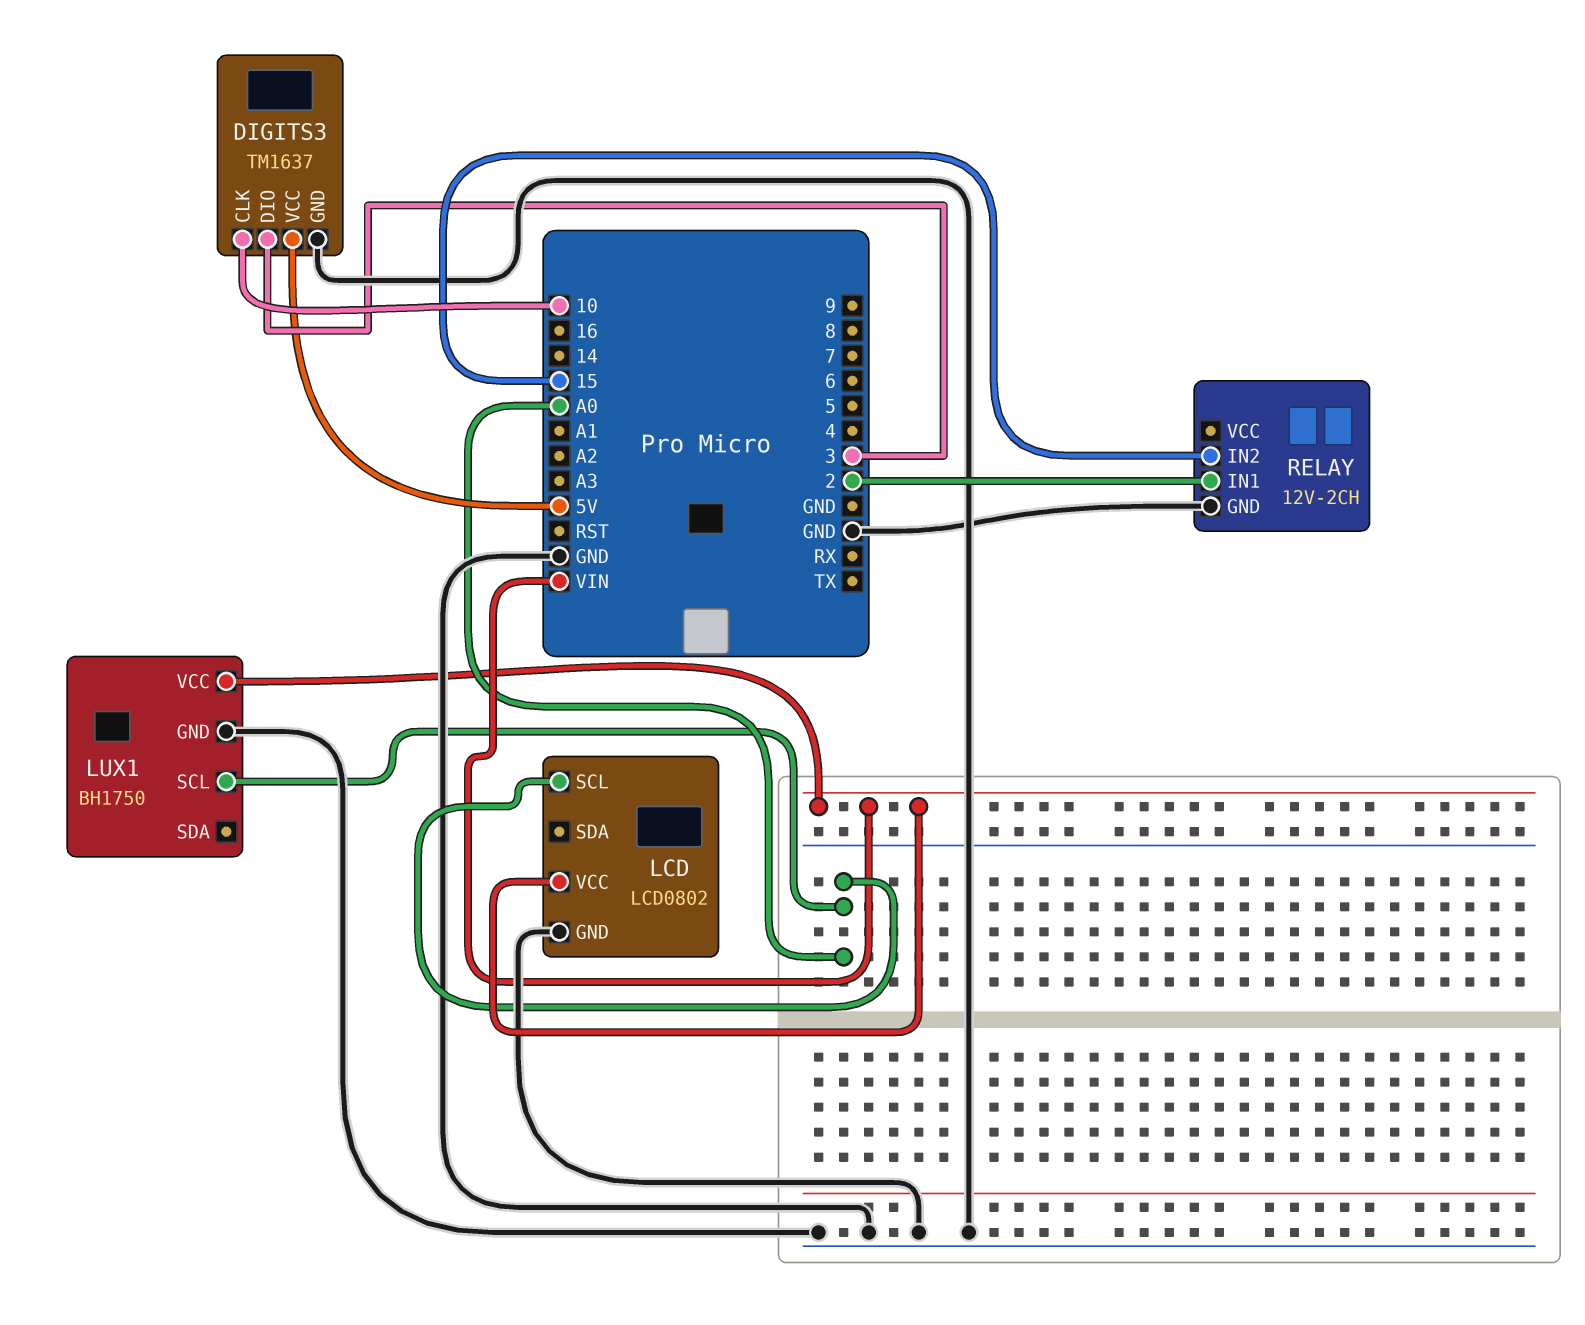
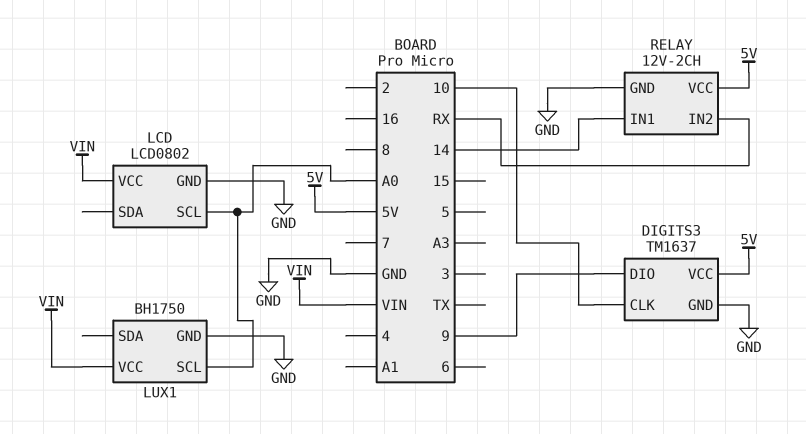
DIGITS3 pin DIO: 3 -> 9
RELAY pin IN1: 2 -> 14
RELAY pin IN2: 15 -> RX
RELAY pin VCC: none -> 5V

